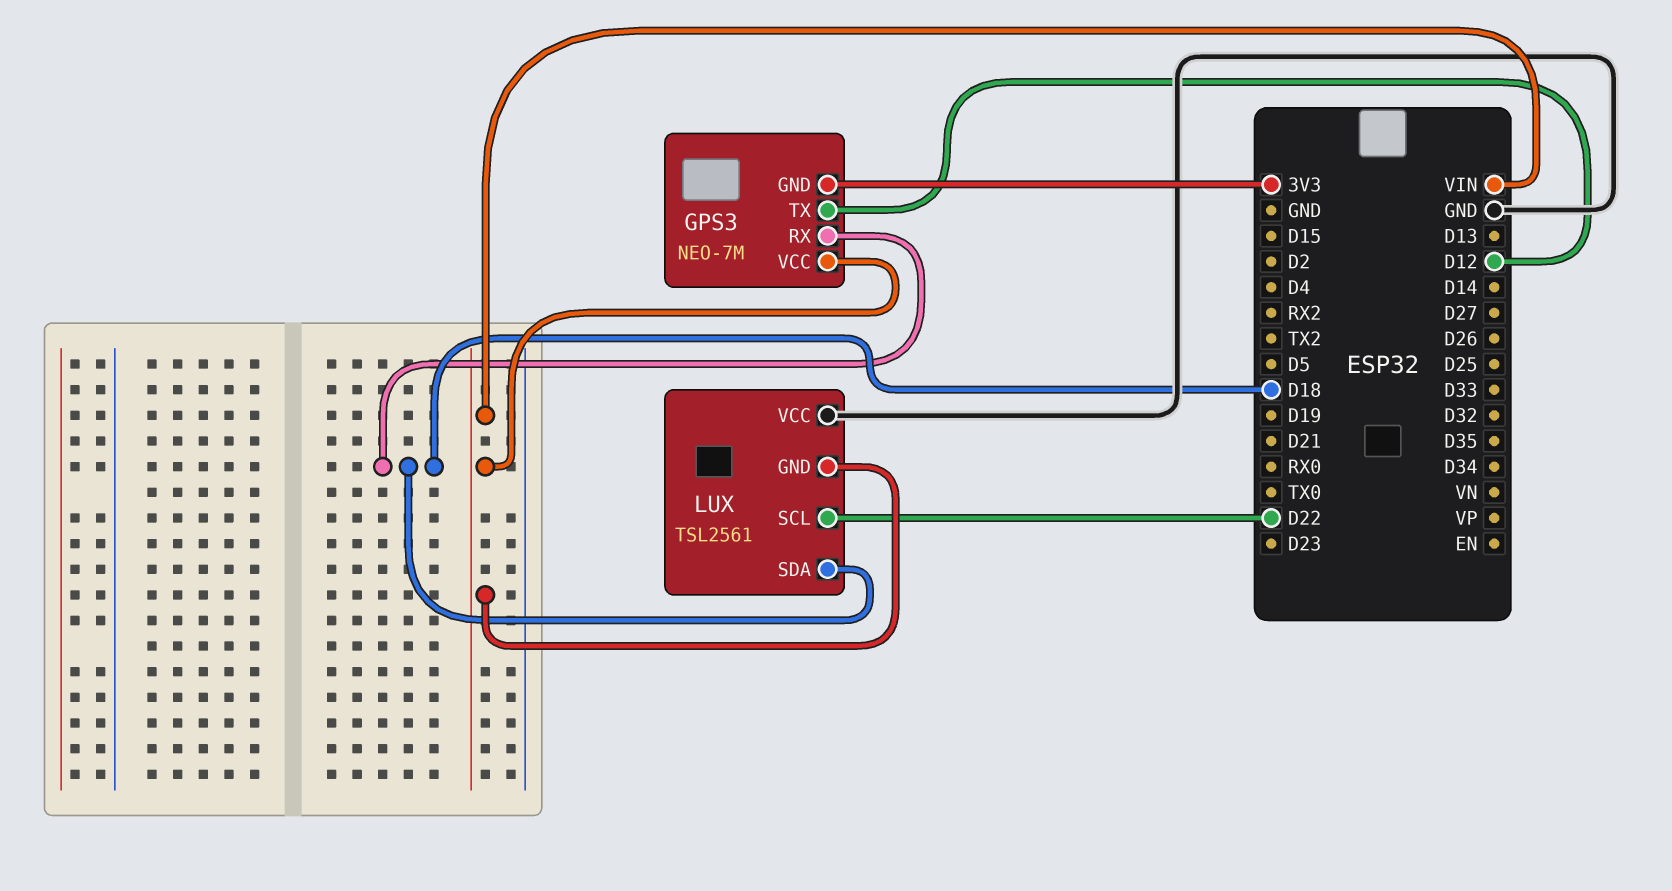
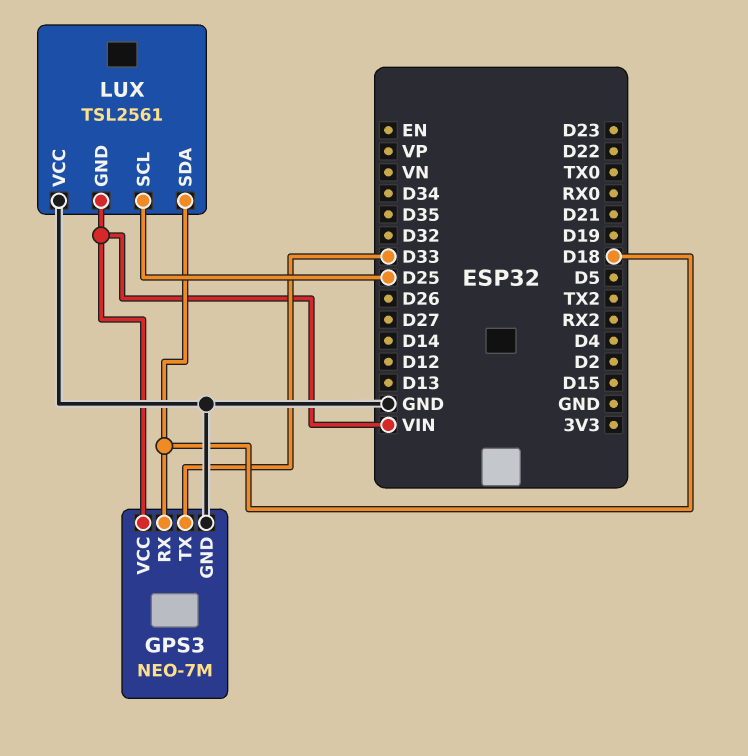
GPS3 pin GND: 3V3 -> GND
GPS3 pin TX: D12 -> D33
LUX pin SCL: D22 -> D25

